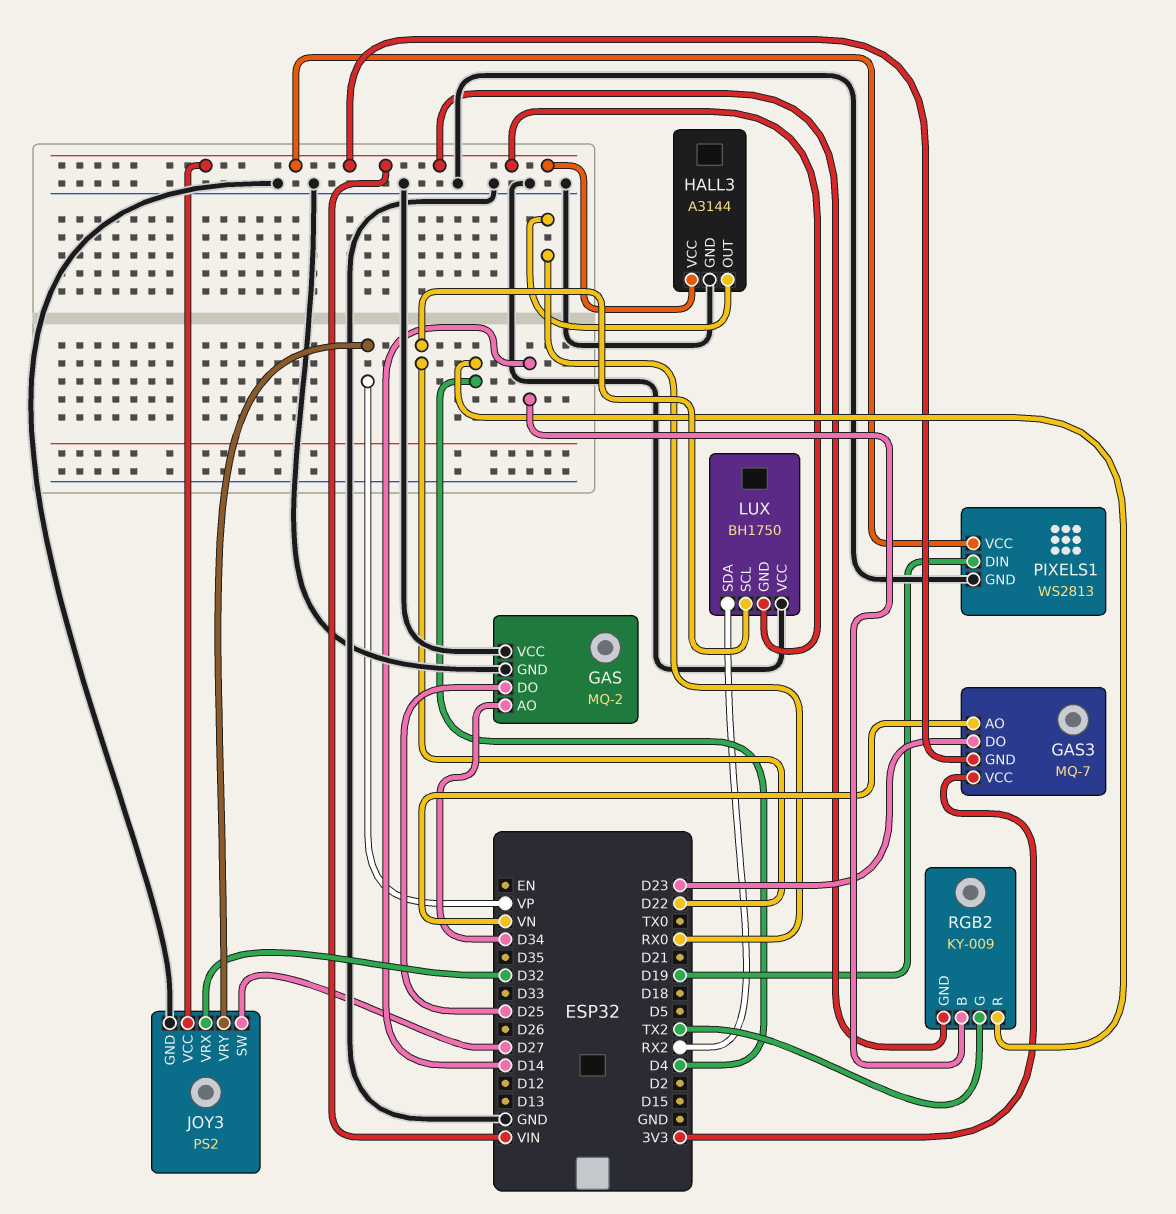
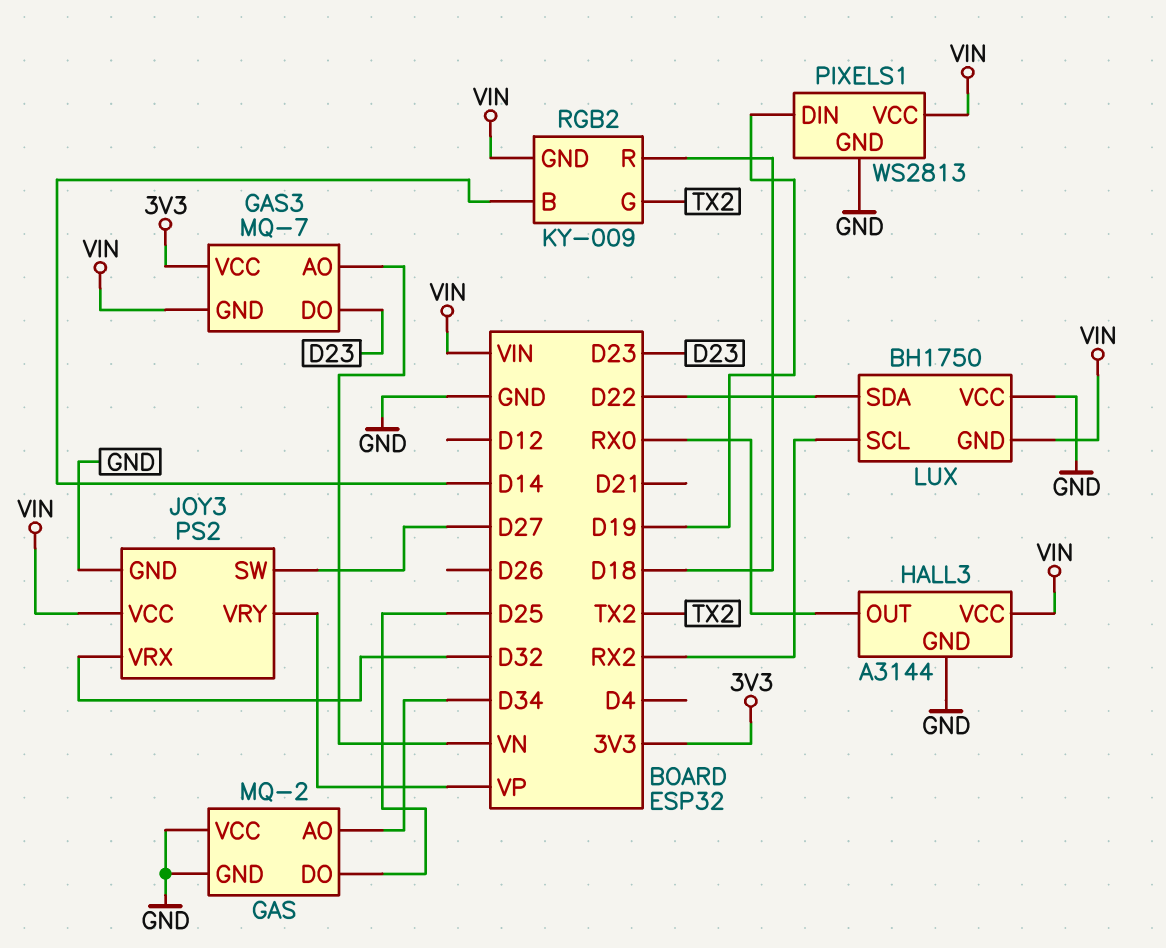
LUX pin SCL: D22 -> RX2
LUX pin SDA: RX2 -> D22
RGB2 pin R: D4 -> D18

